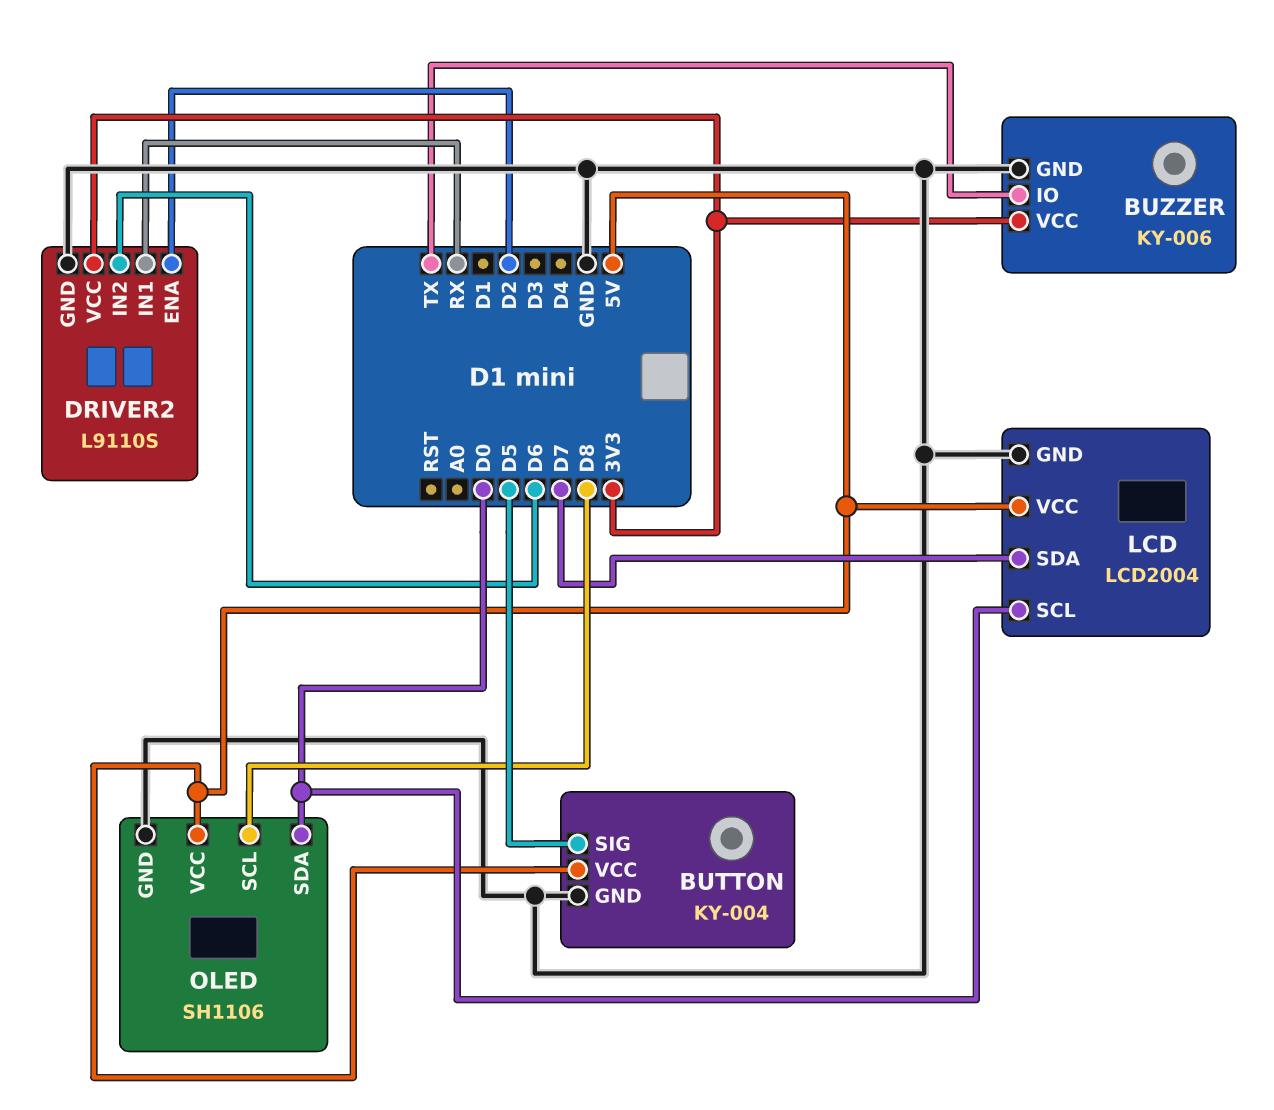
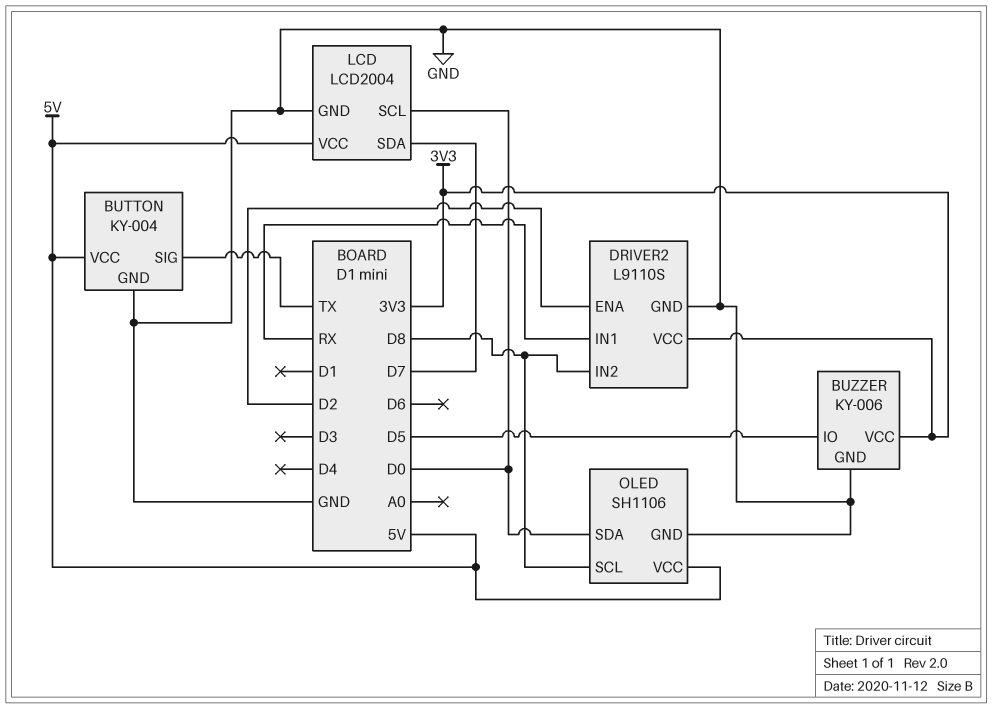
BUTTON pin SIG: D5 -> TX
BUZZER pin IO: TX -> D5
DRIVER2 pin IN2: D6 -> D8

